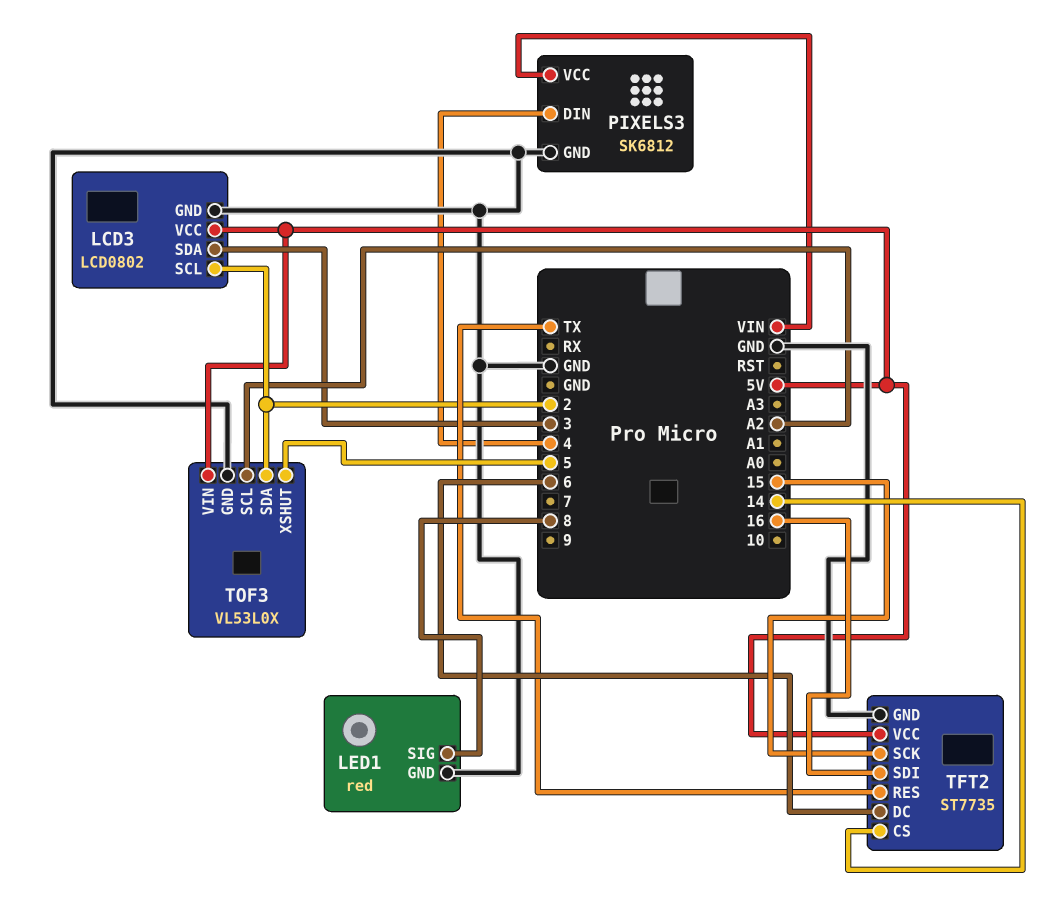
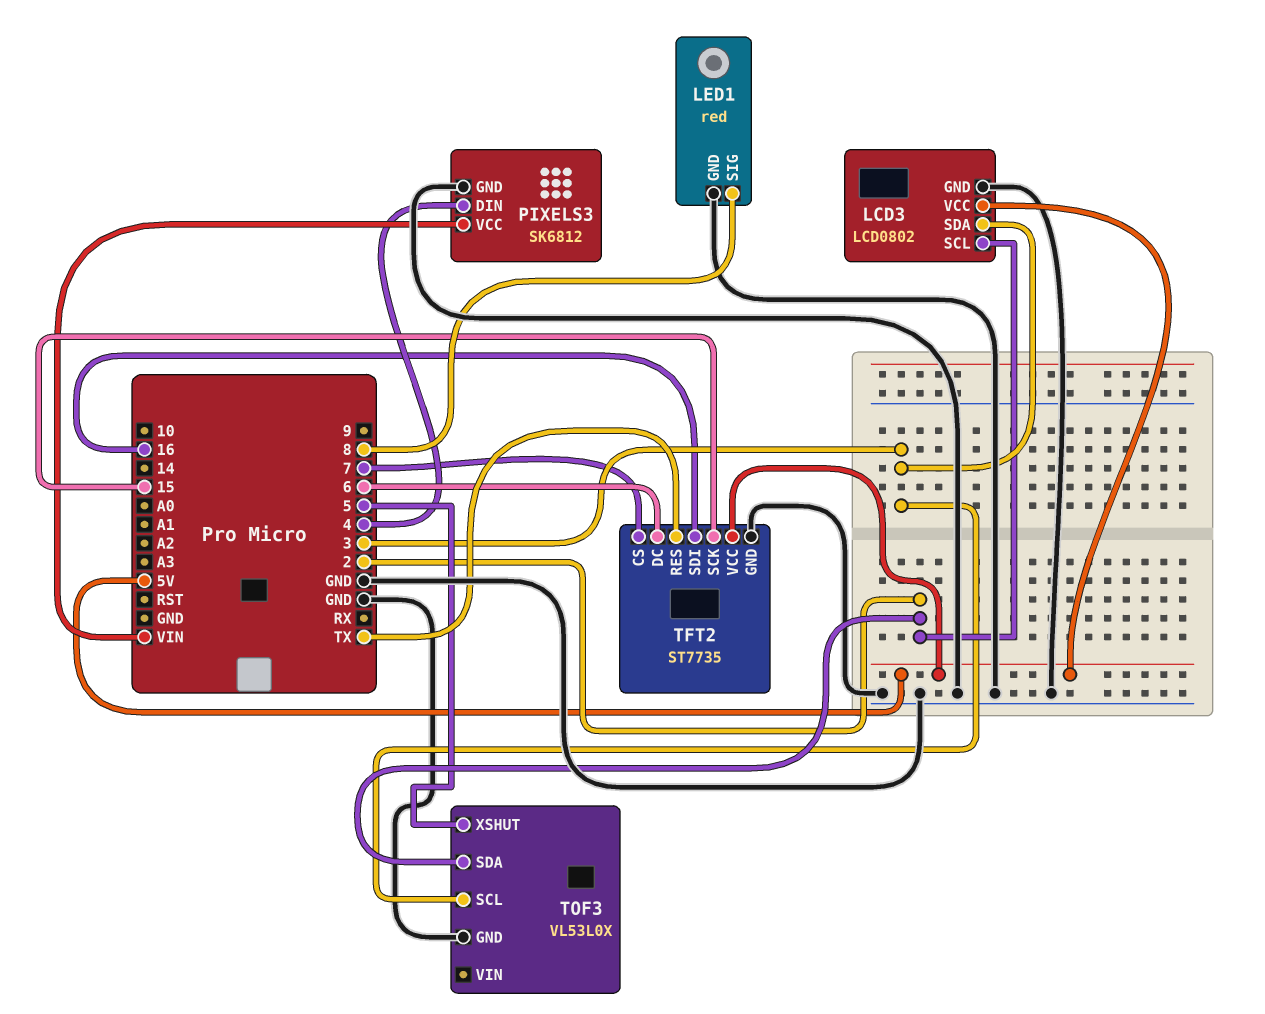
TFT2 pin CS: 14 -> 7
TOF3 pin SCL: A2 -> 3
TOF3 pin VIN: 5V -> none

